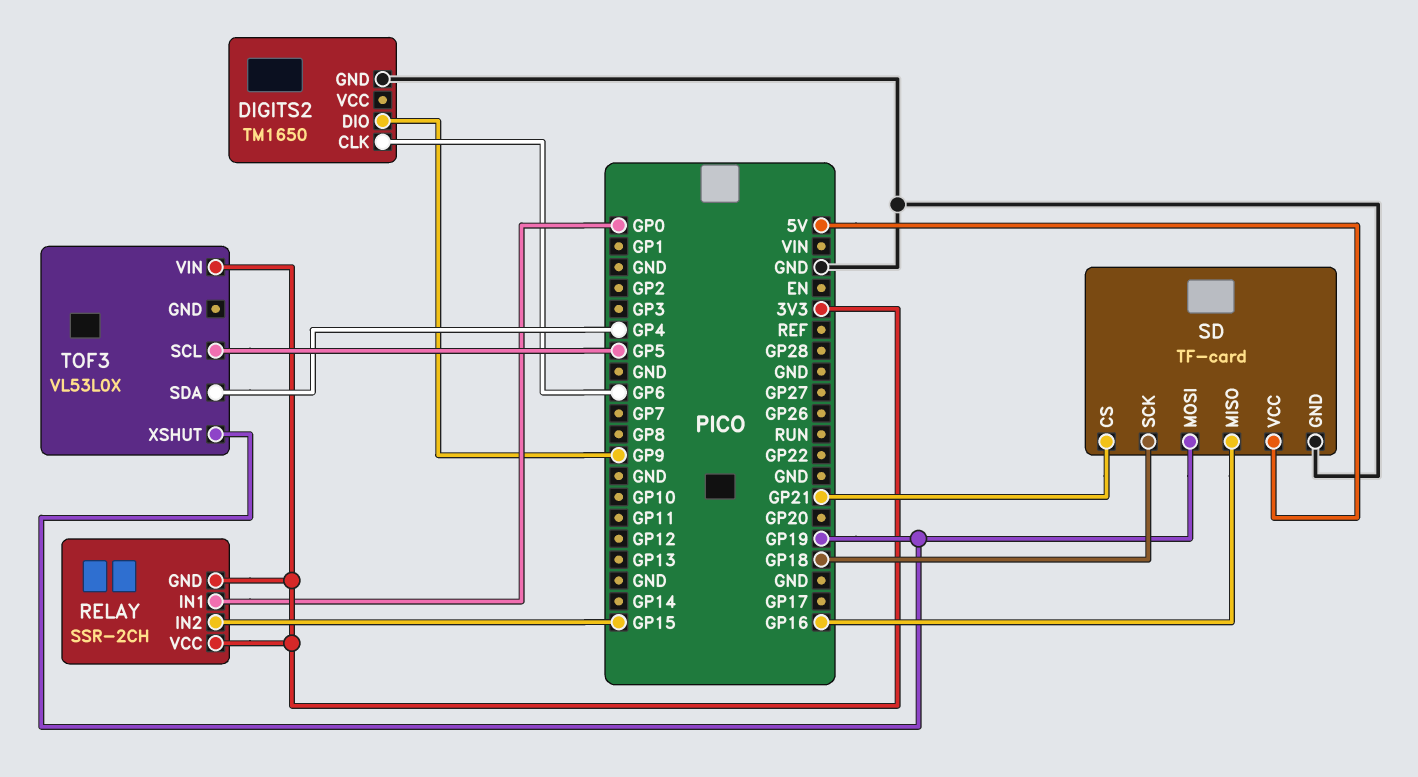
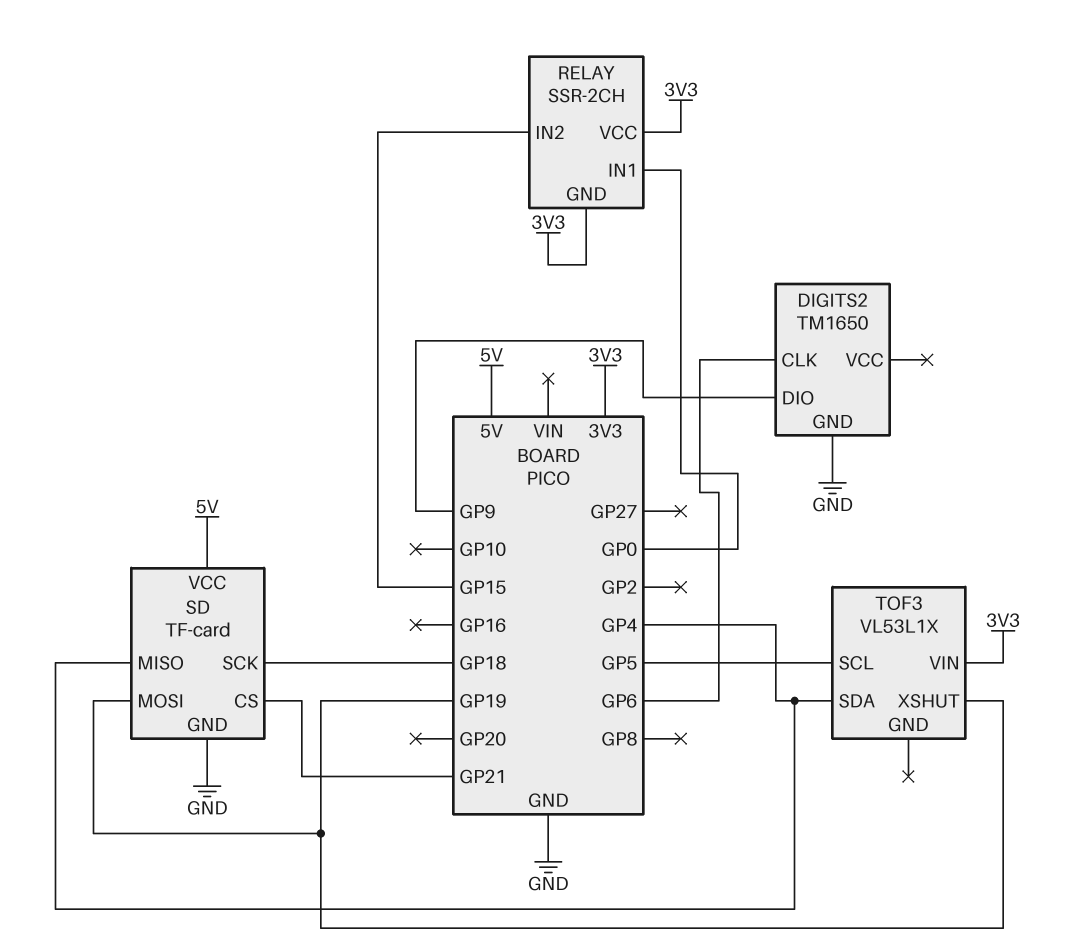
SD pin MISO: GP16 -> GP4
TOF3: VL53L0X -> VL53L1X

